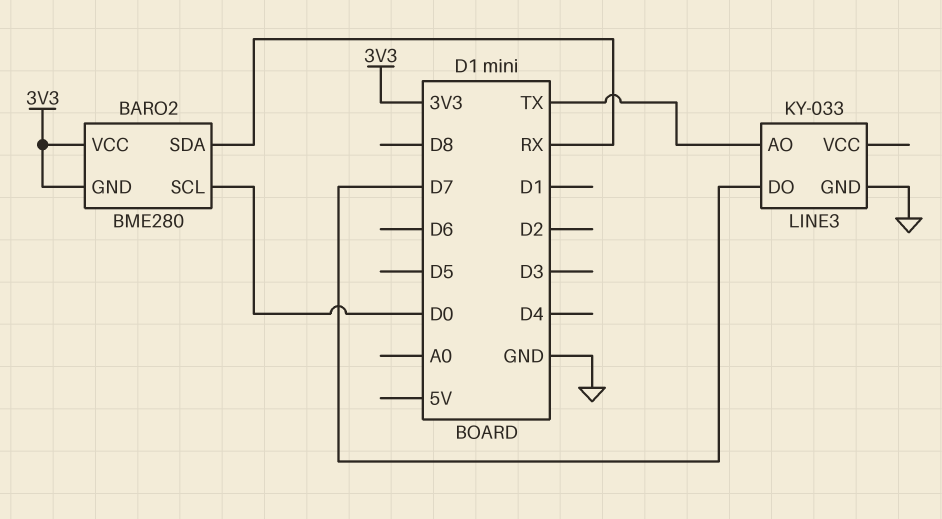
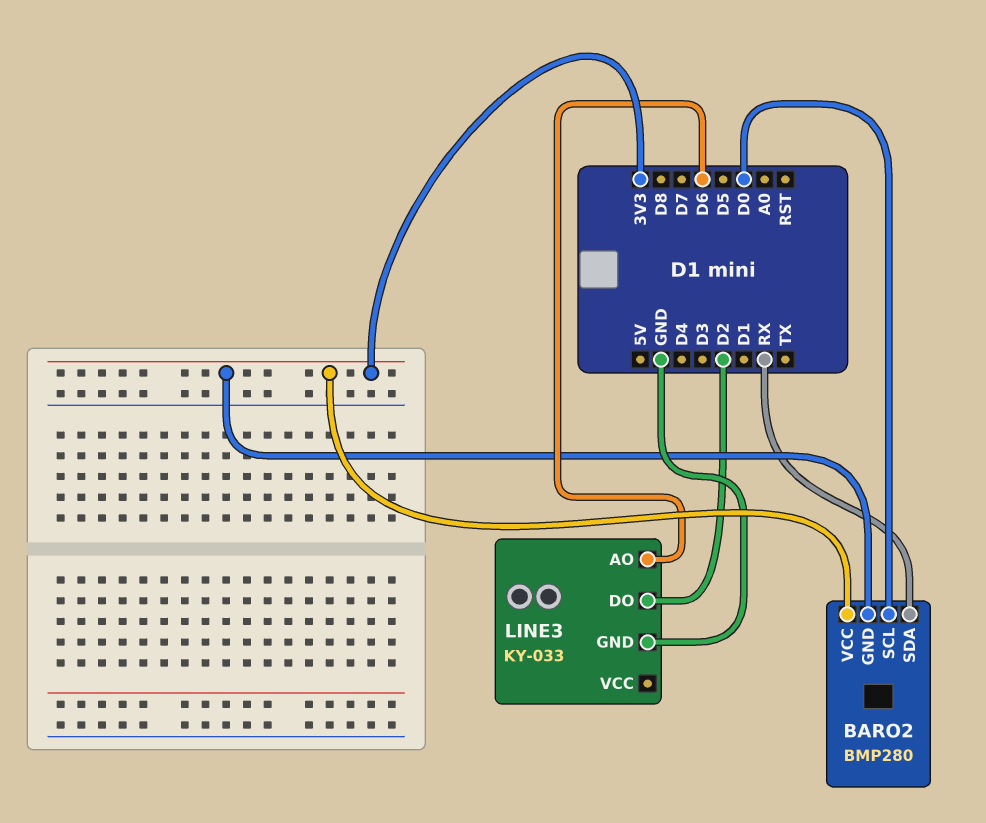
BARO2: BME280 -> BMP280
LINE3 pin AO: TX -> D6
LINE3 pin DO: D7 -> D2

